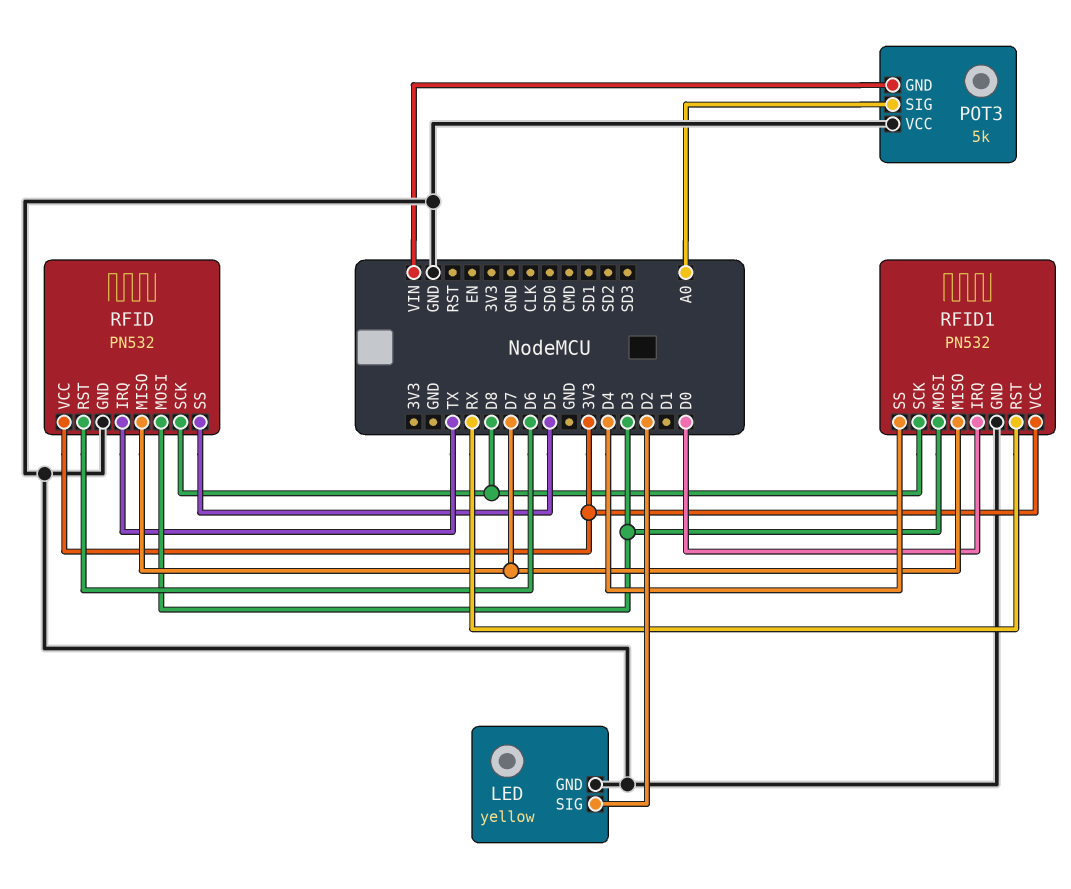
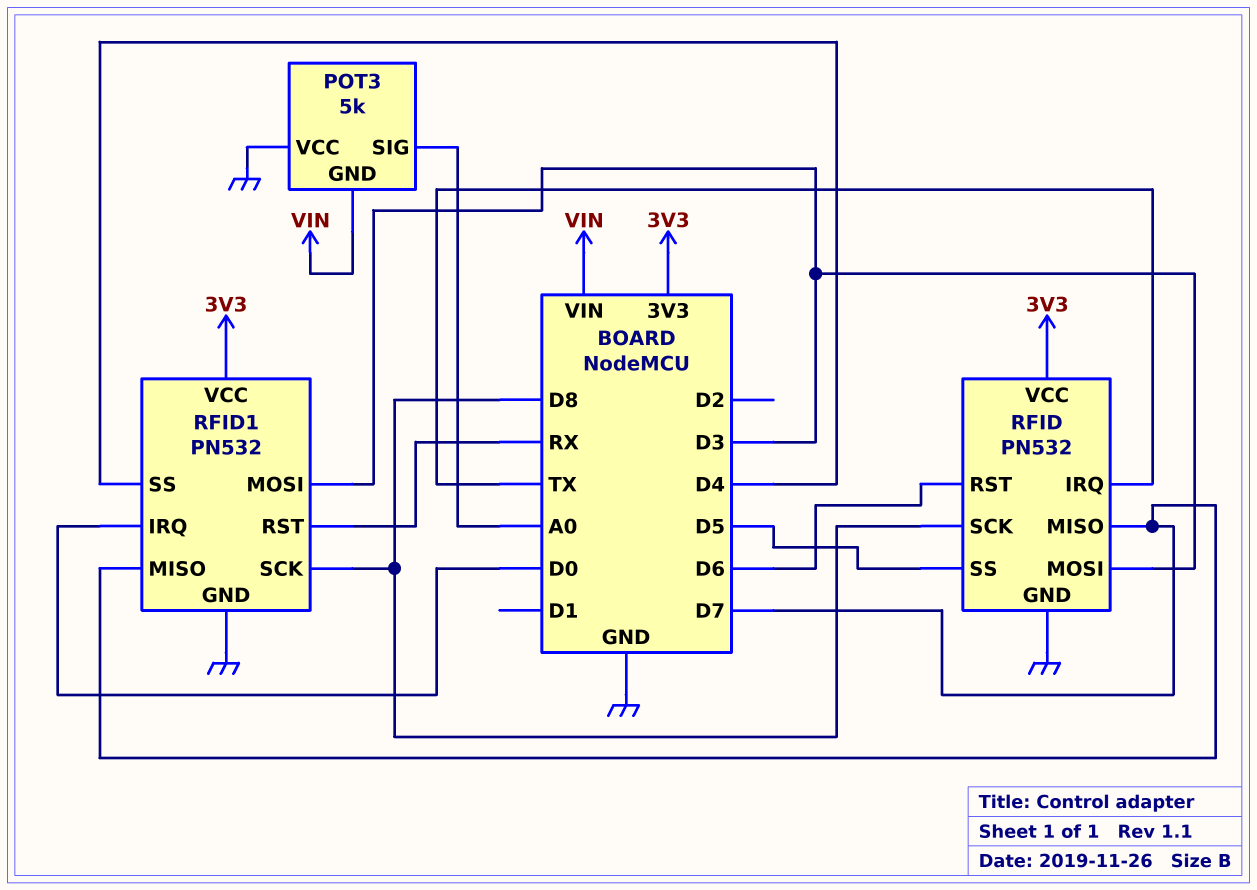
LED: yellow -> none
LED pin GND: GND -> none
LED pin SIG: D2 -> none

